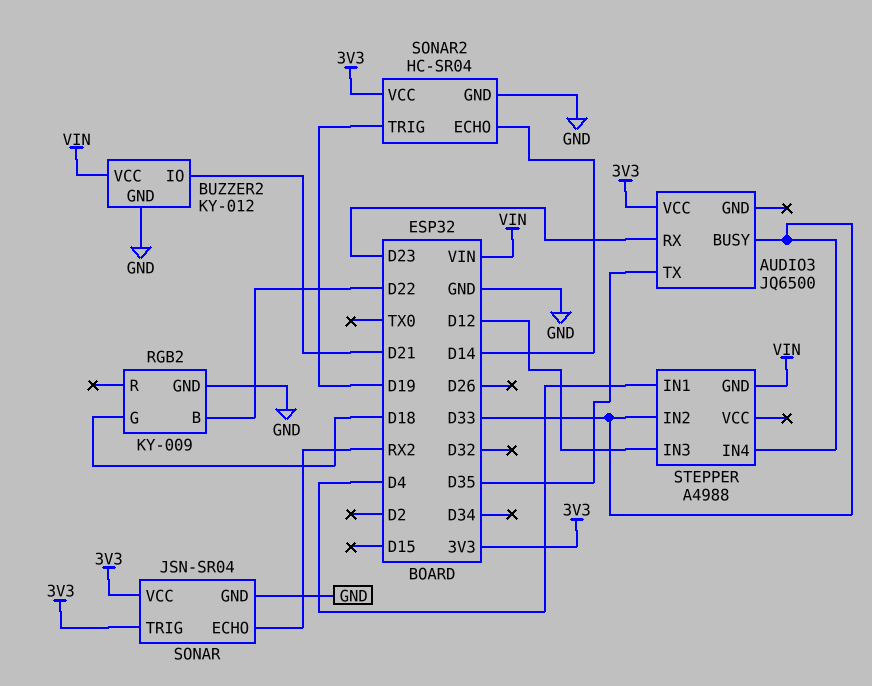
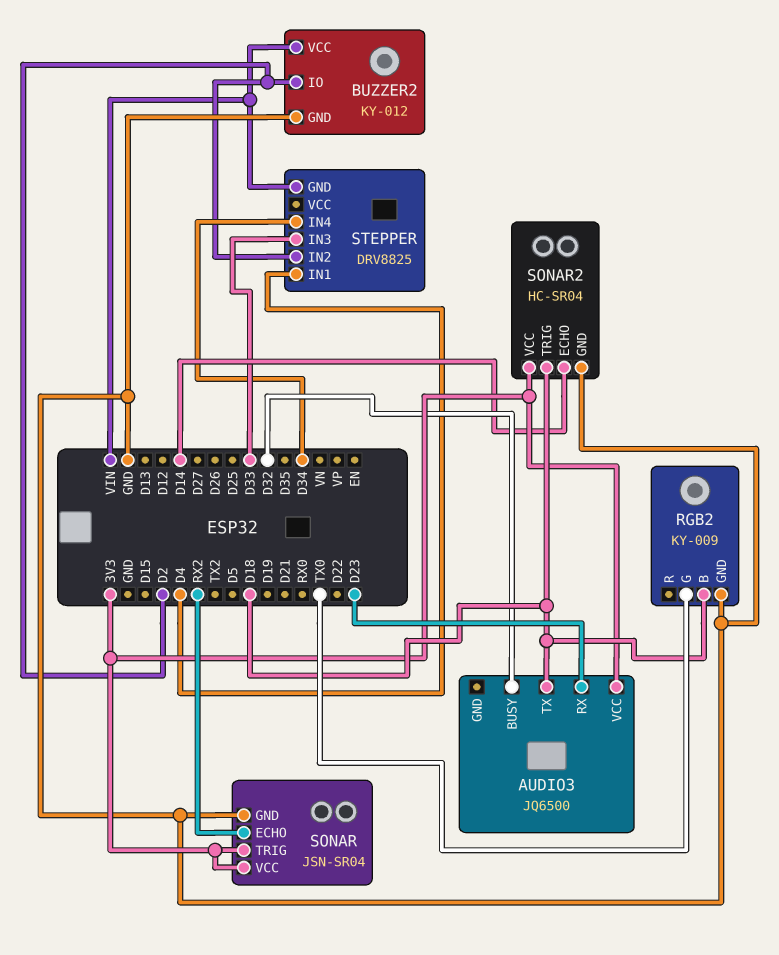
AUDIO3 pin BUSY: D33 -> D32
AUDIO3 pin TX: D35 -> D18
BUZZER2 pin IO: D21 -> D2
RGB2 pin B: D22 -> D18
RGB2 pin G: D18 -> TX0
SONAR2 pin TRIG: D19 -> D18
STEPPER: A4988 -> DRV8825
STEPPER pin IN2: D33 -> D2
STEPPER pin IN3: D12 -> D33
STEPPER pin IN4: D33 -> D34

